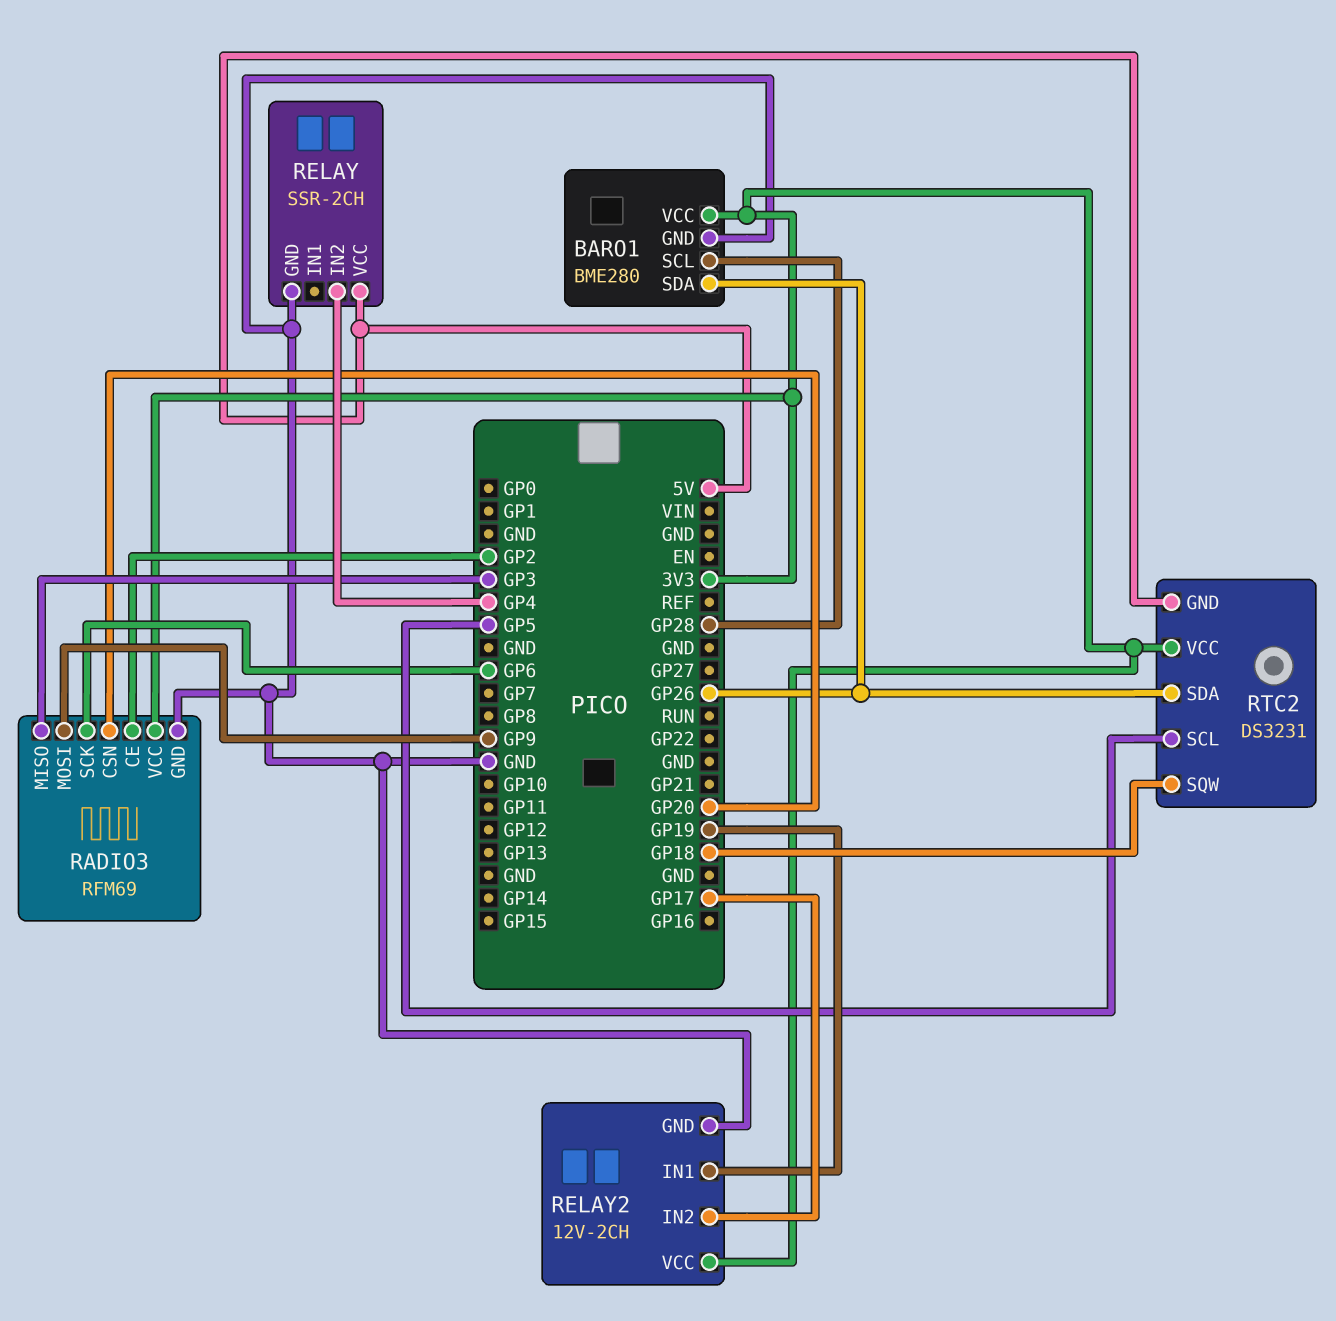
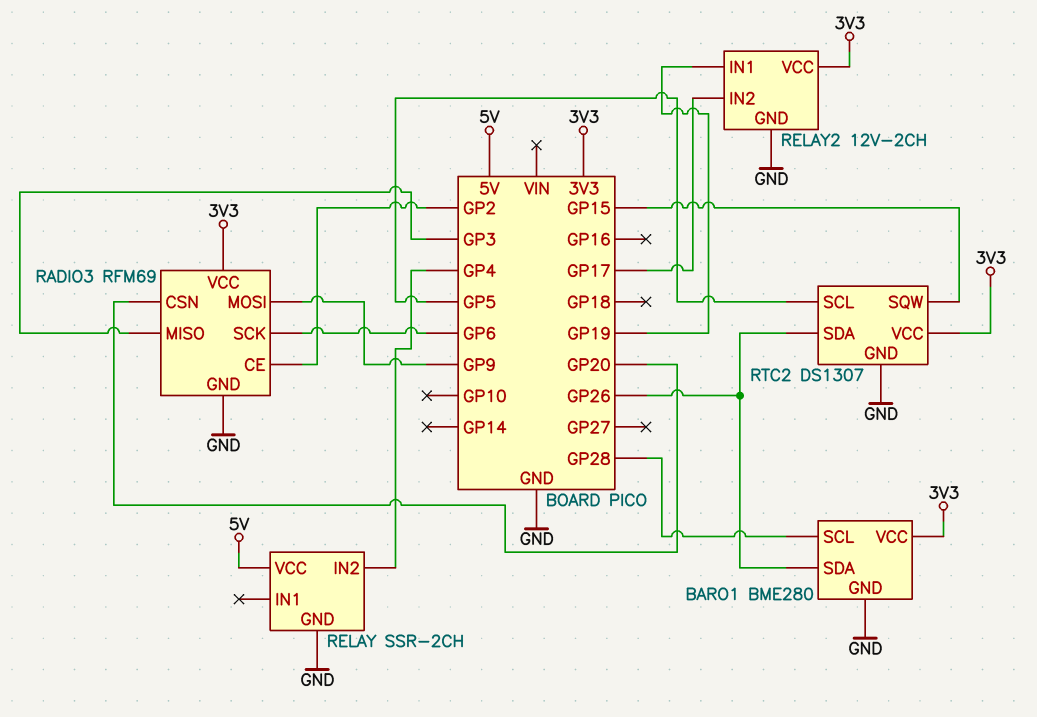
RTC2: DS3231 -> DS1307
RTC2 pin GND: 5V -> GND
RTC2 pin SQW: GP18 -> GP15

